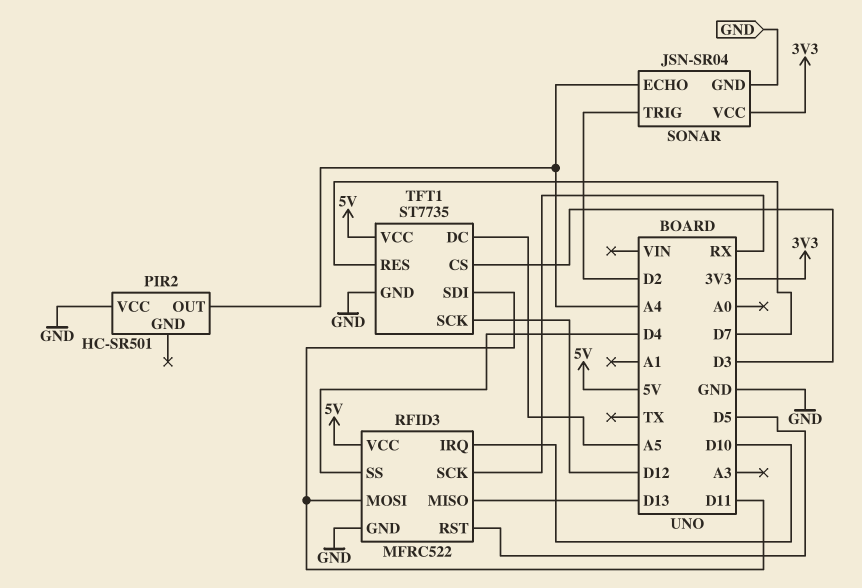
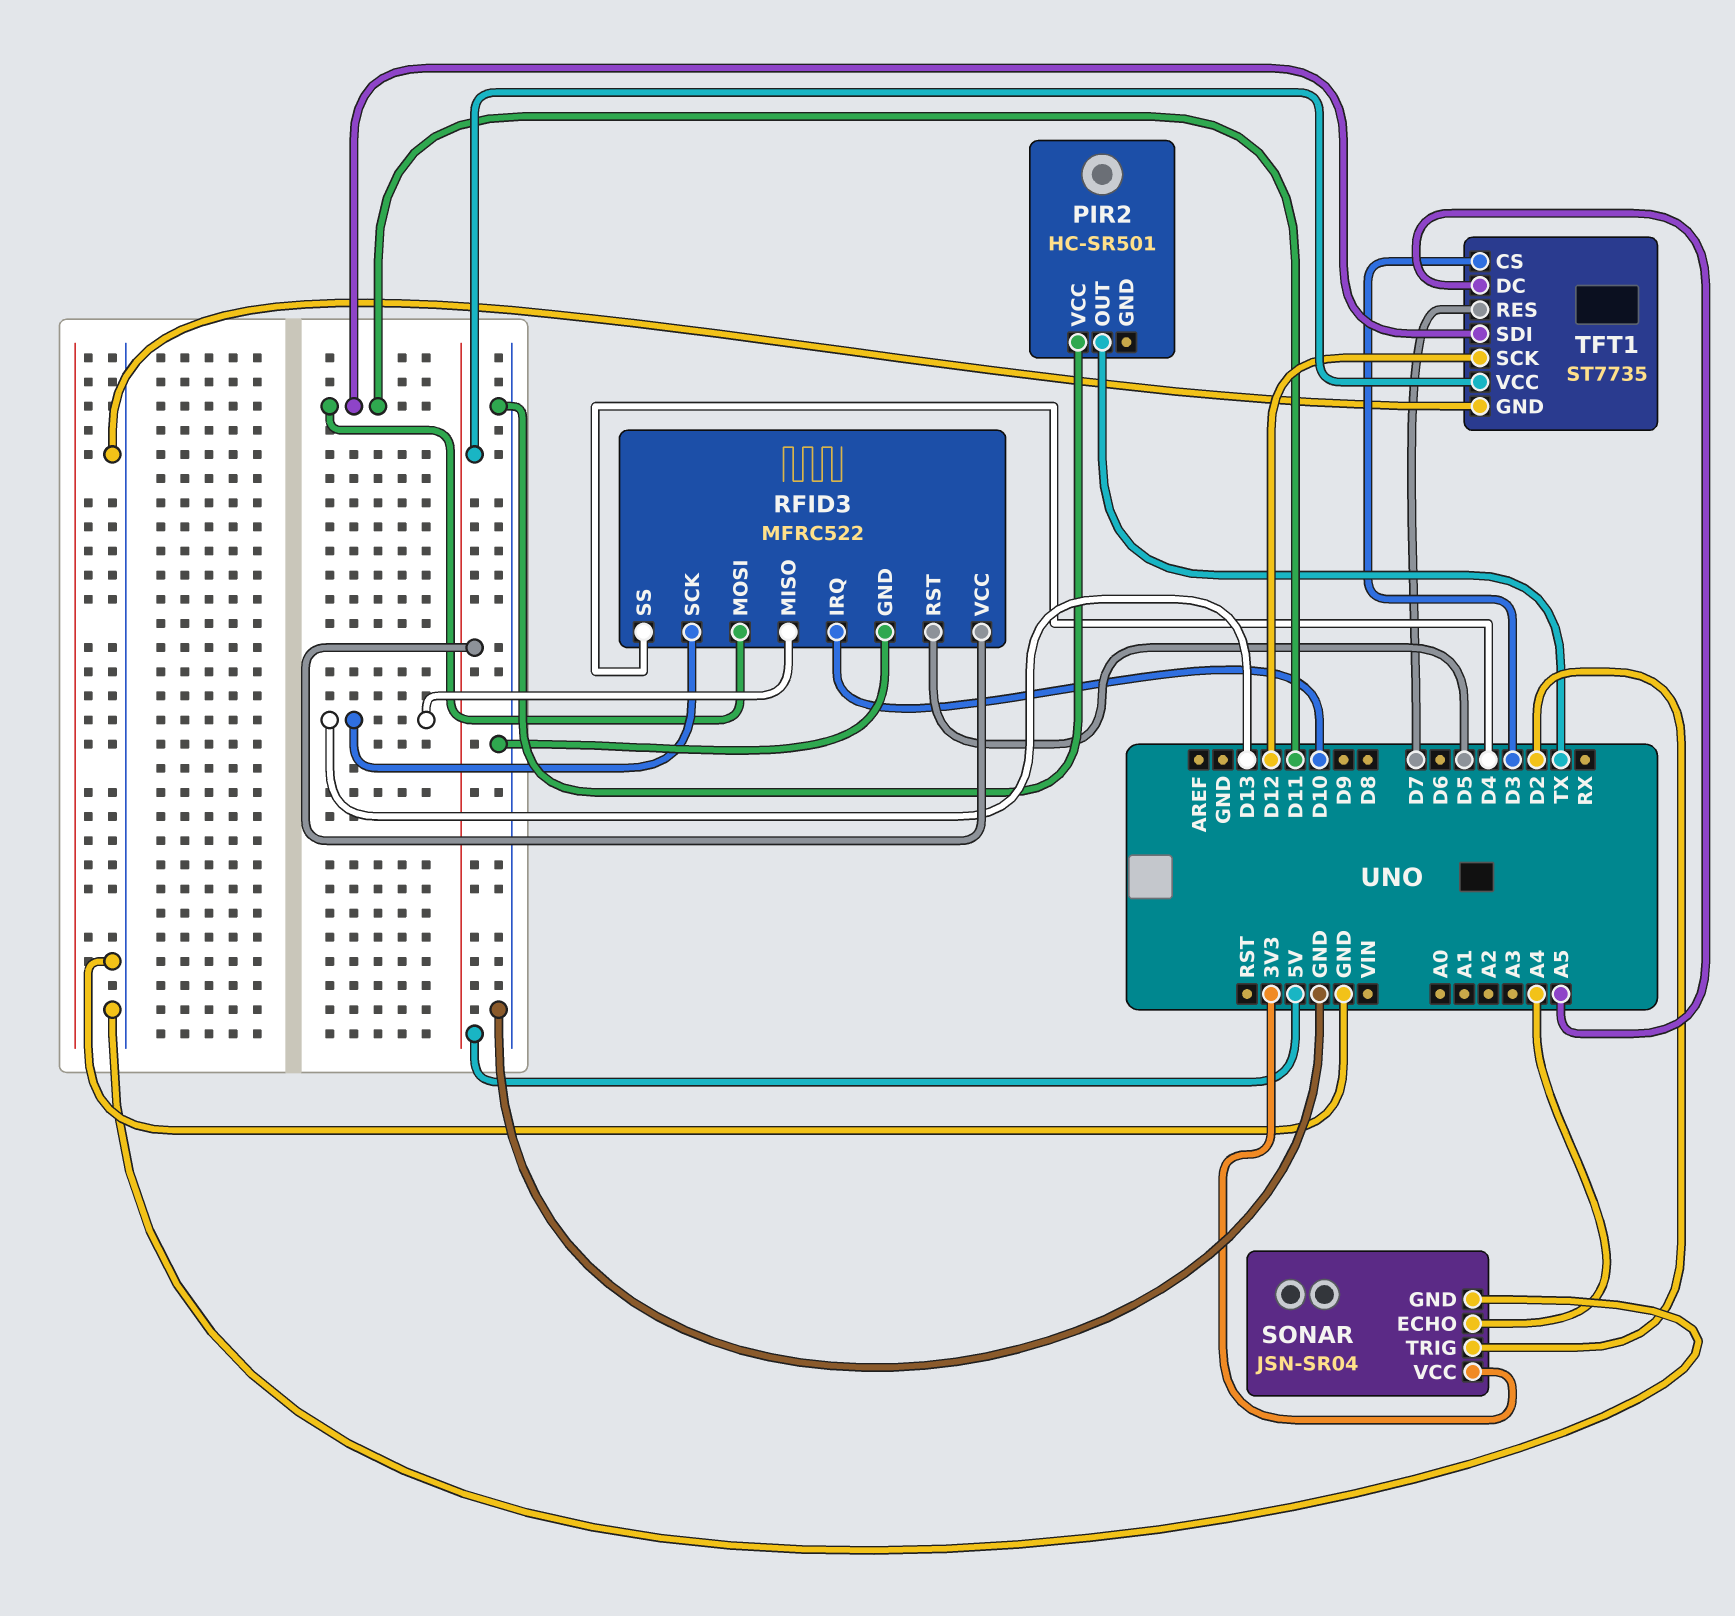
PIR2 pin OUT: A4 -> TX
RFID3 pin SCK: RX -> D13

